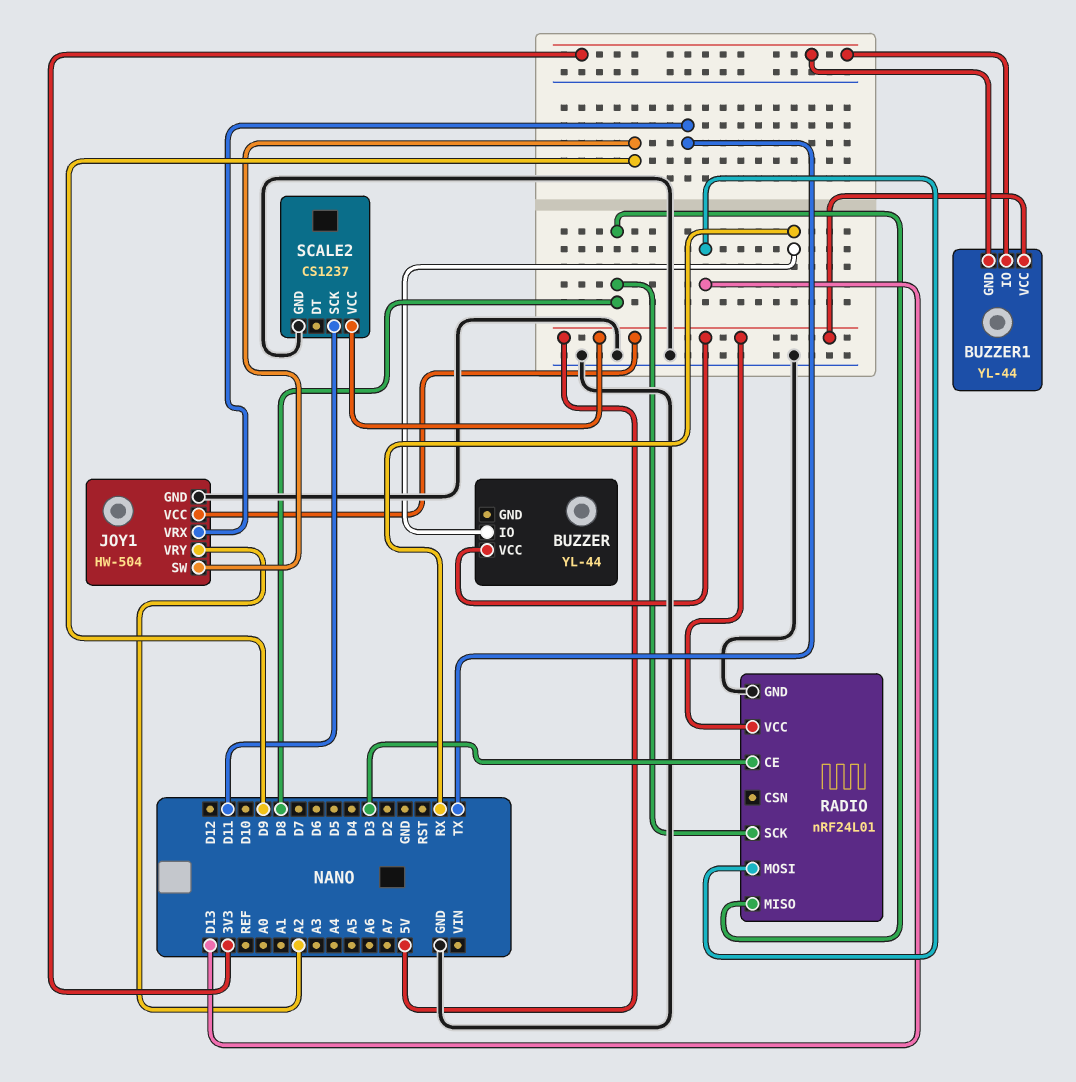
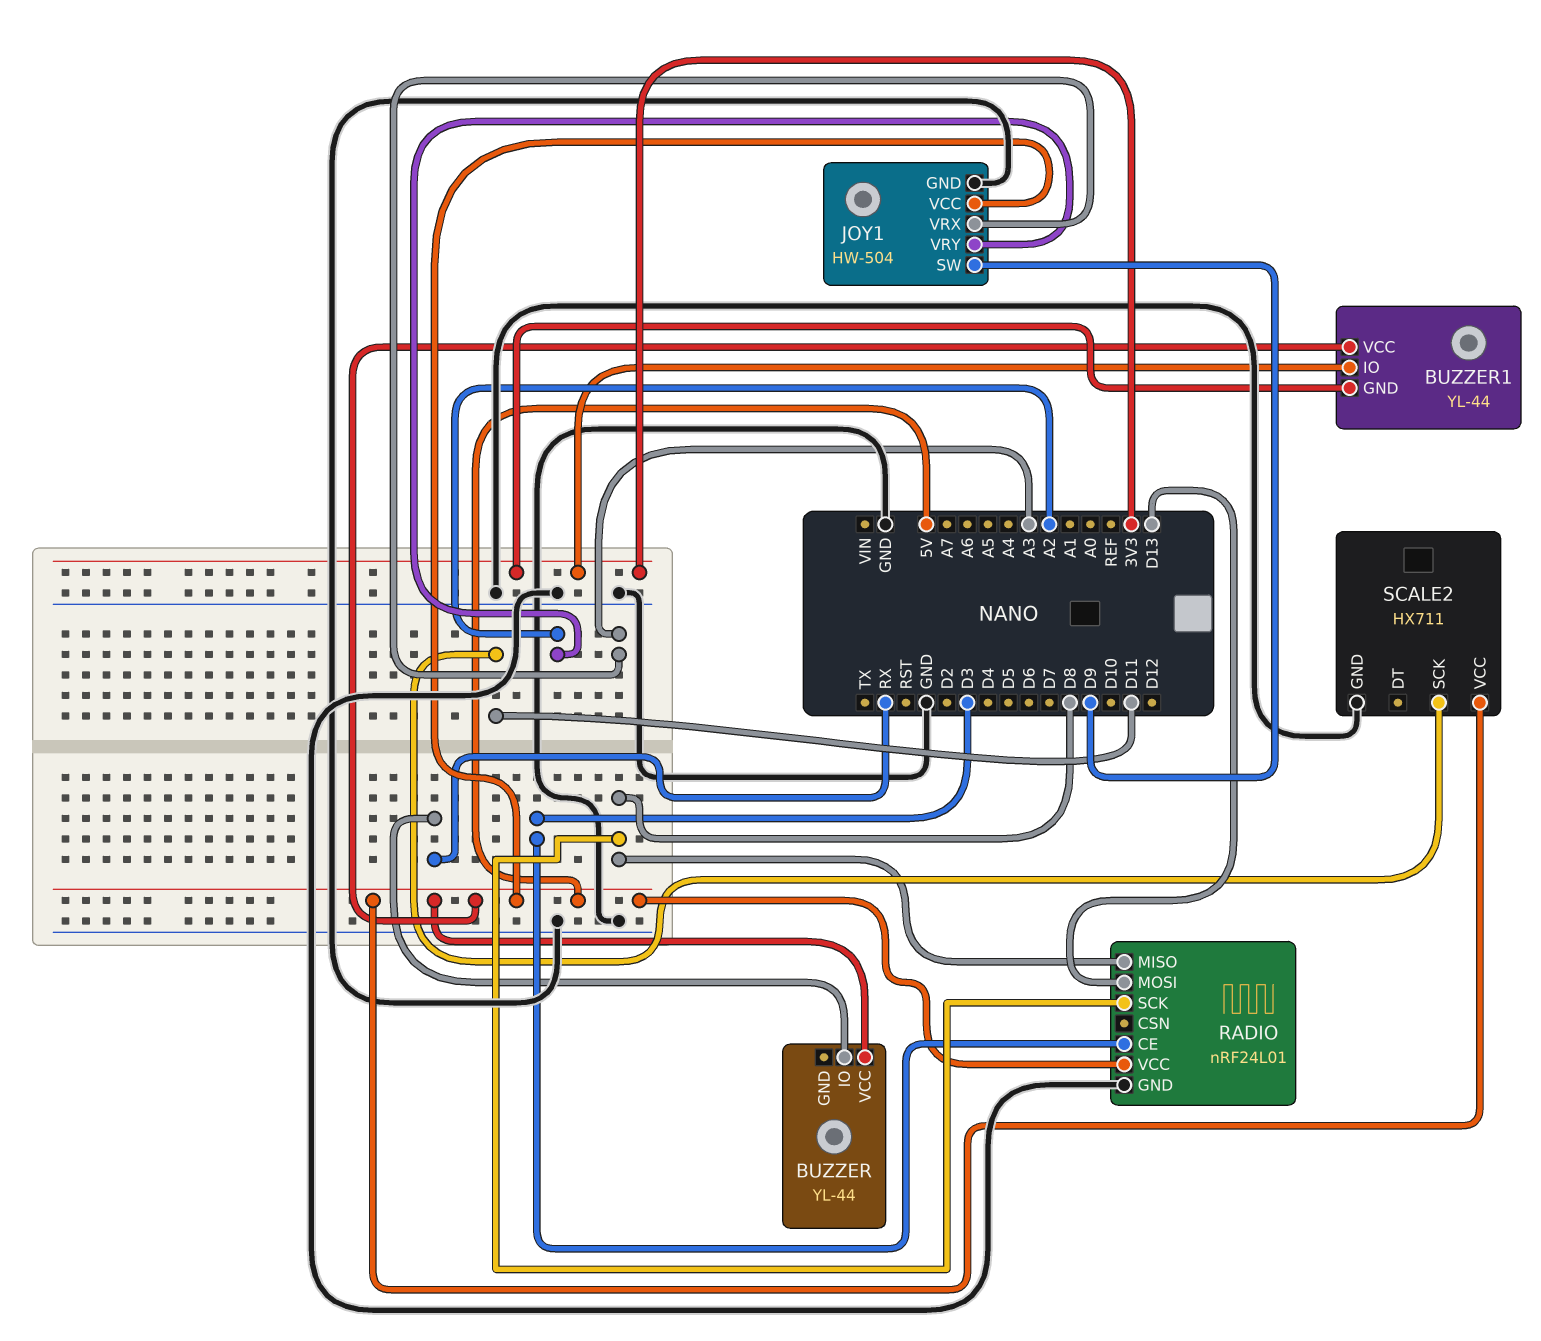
JOY1 pin VRX: TX -> A3
SCALE2: CS1237 -> HX711

